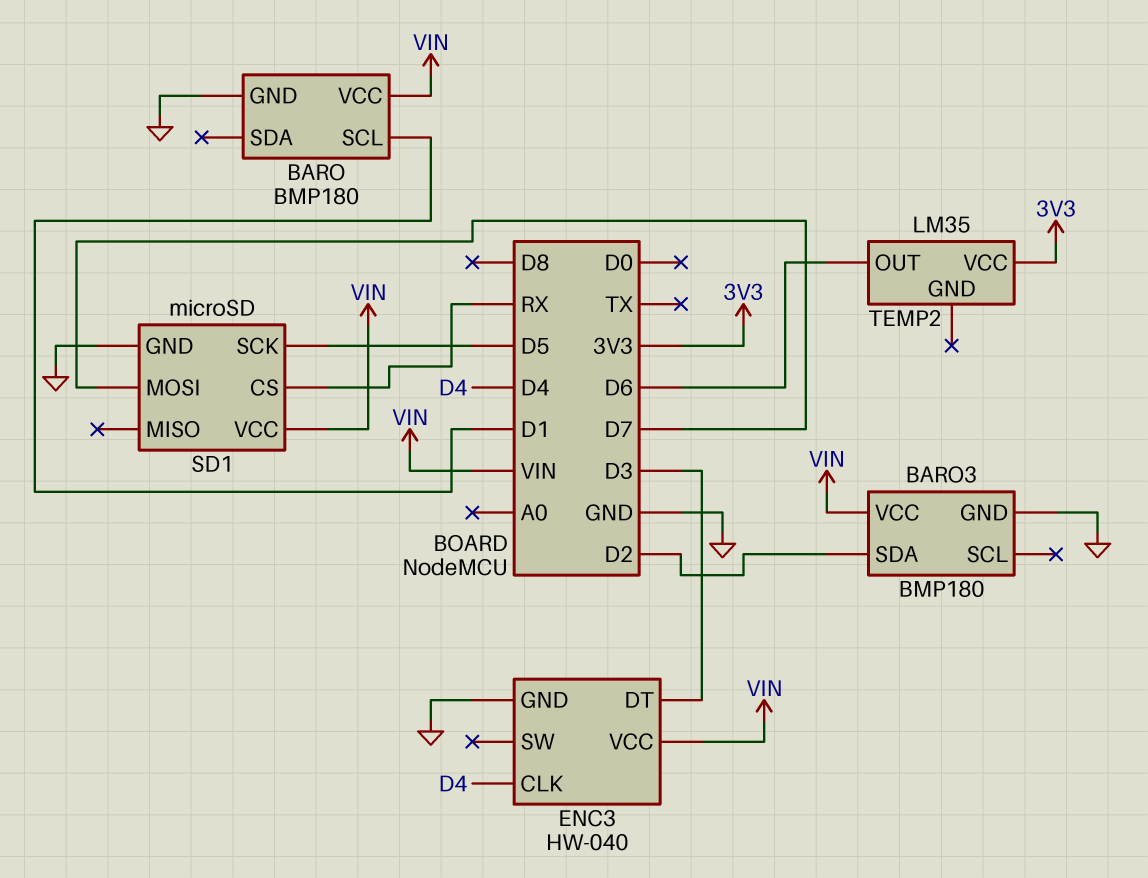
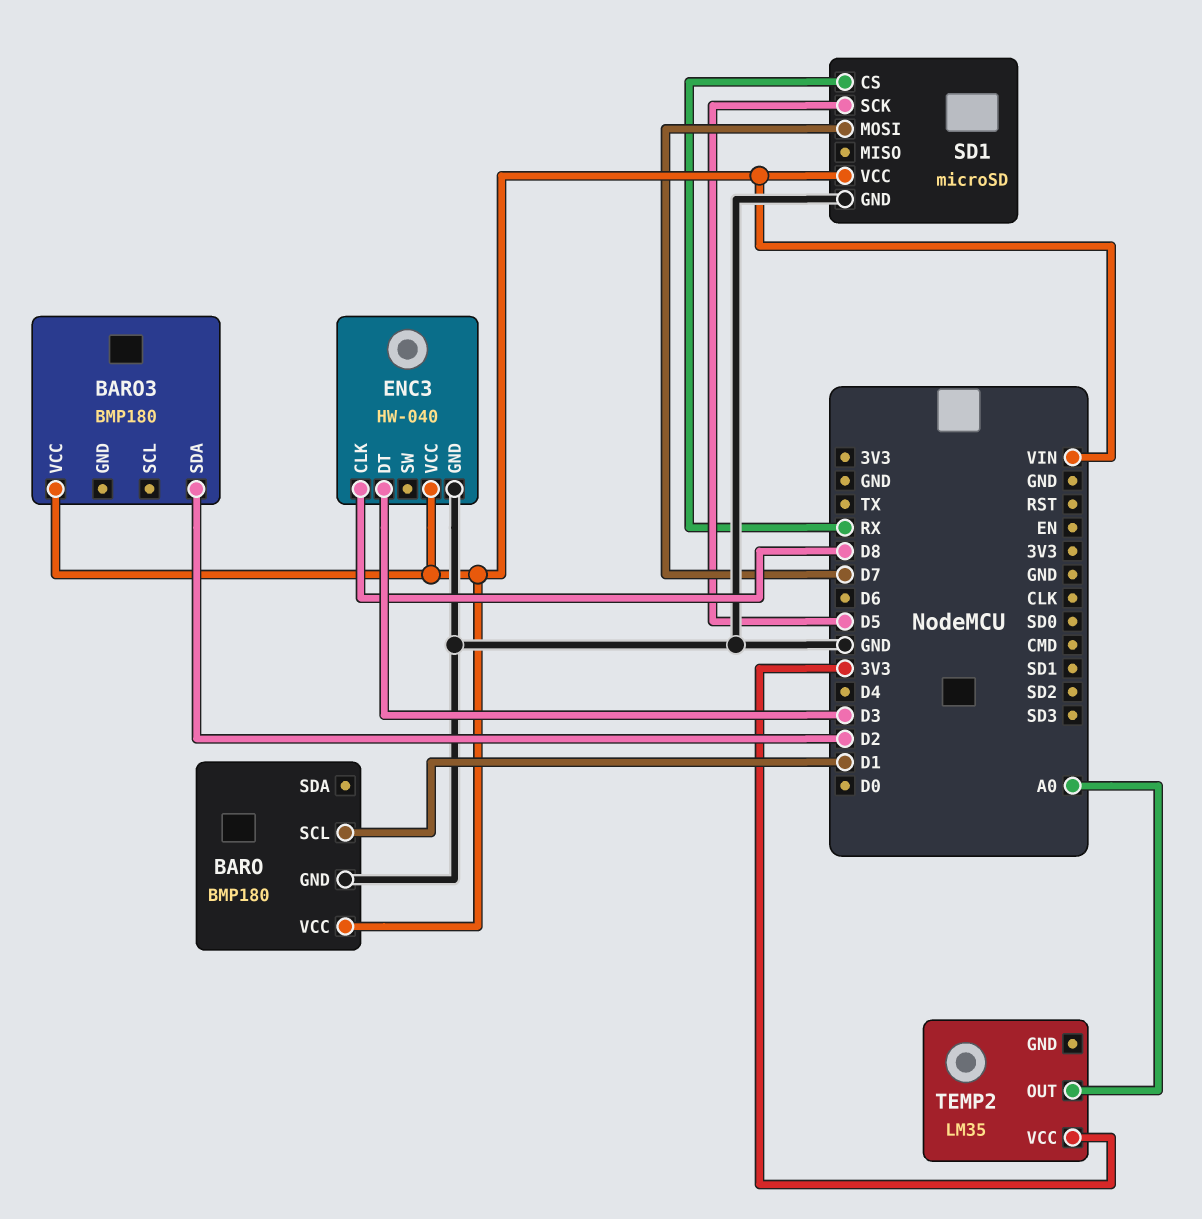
BARO3 pin GND: GND -> none
ENC3 pin CLK: D4 -> D8
TEMP2 pin OUT: D6 -> A0

